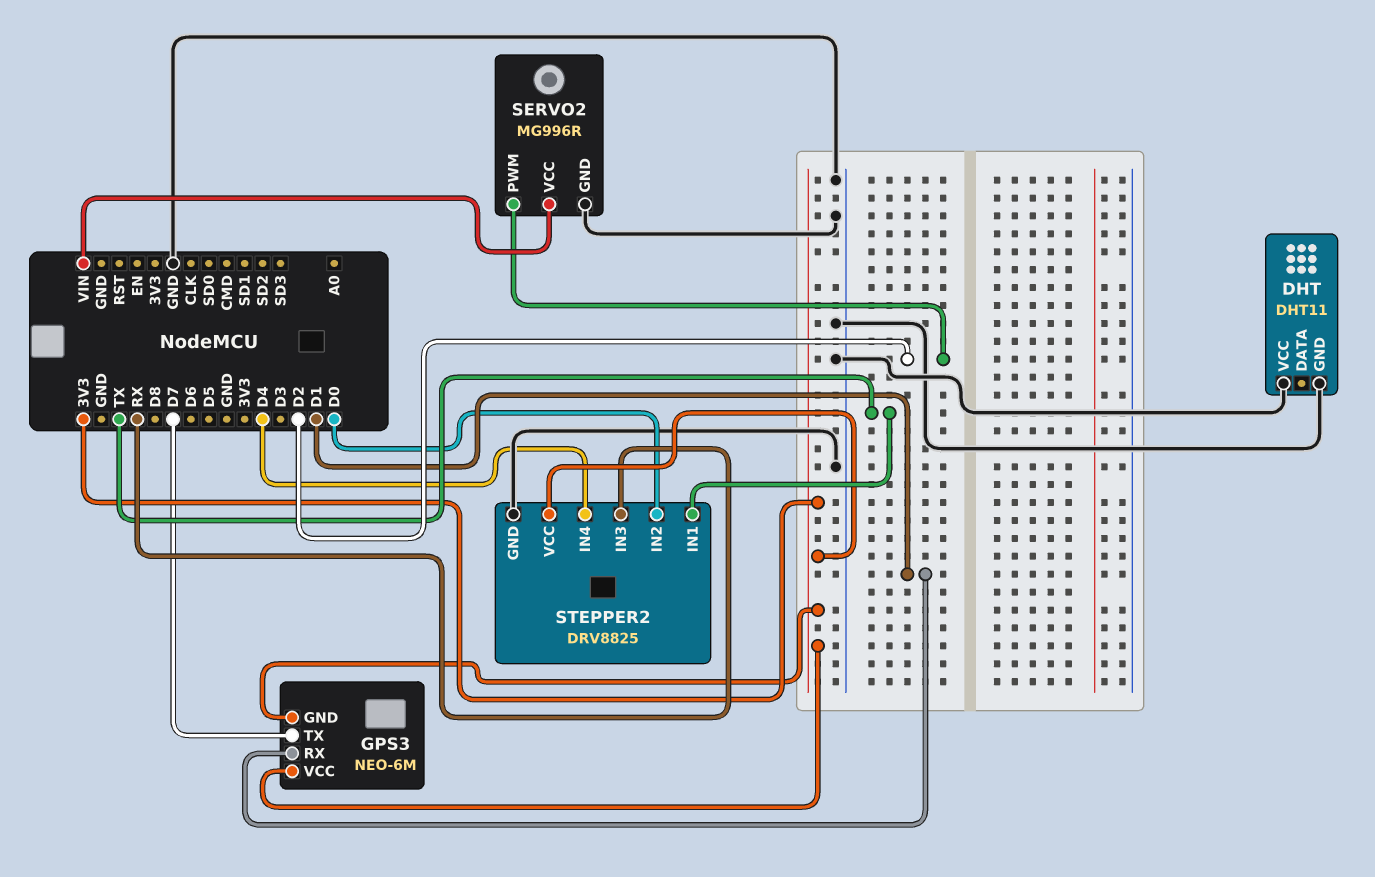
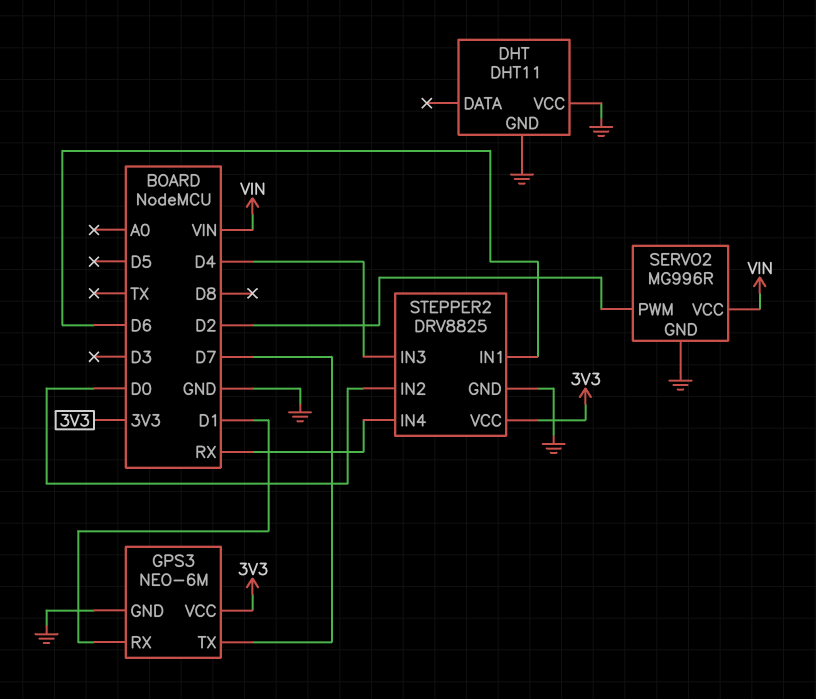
GPS3 pin GND: 3V3 -> GND
STEPPER2 pin IN1: TX -> D6
STEPPER2 pin IN3: RX -> D4
STEPPER2 pin IN4: D4 -> RX

